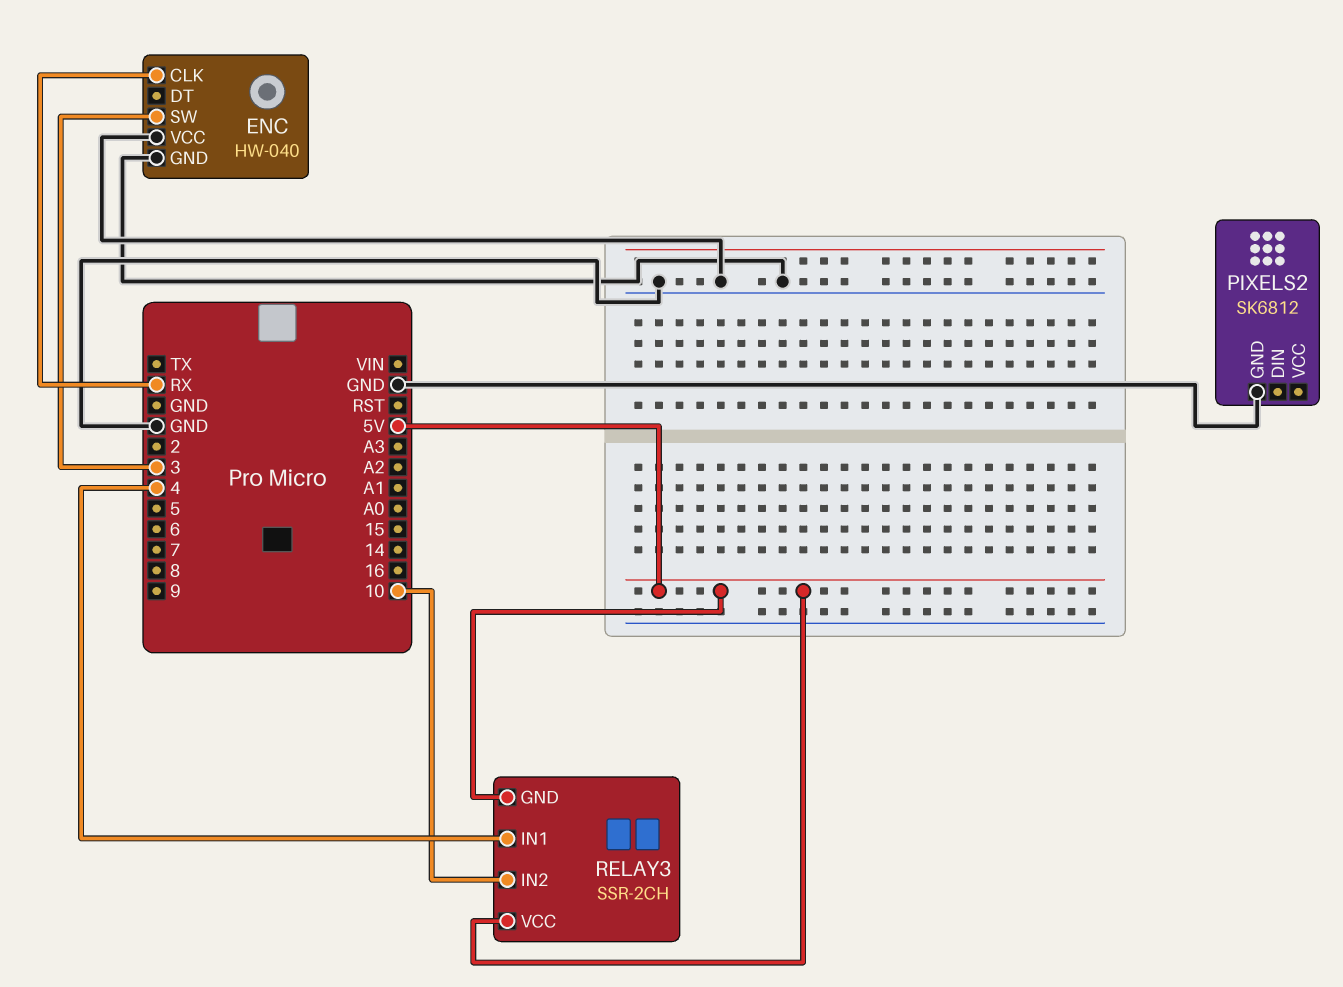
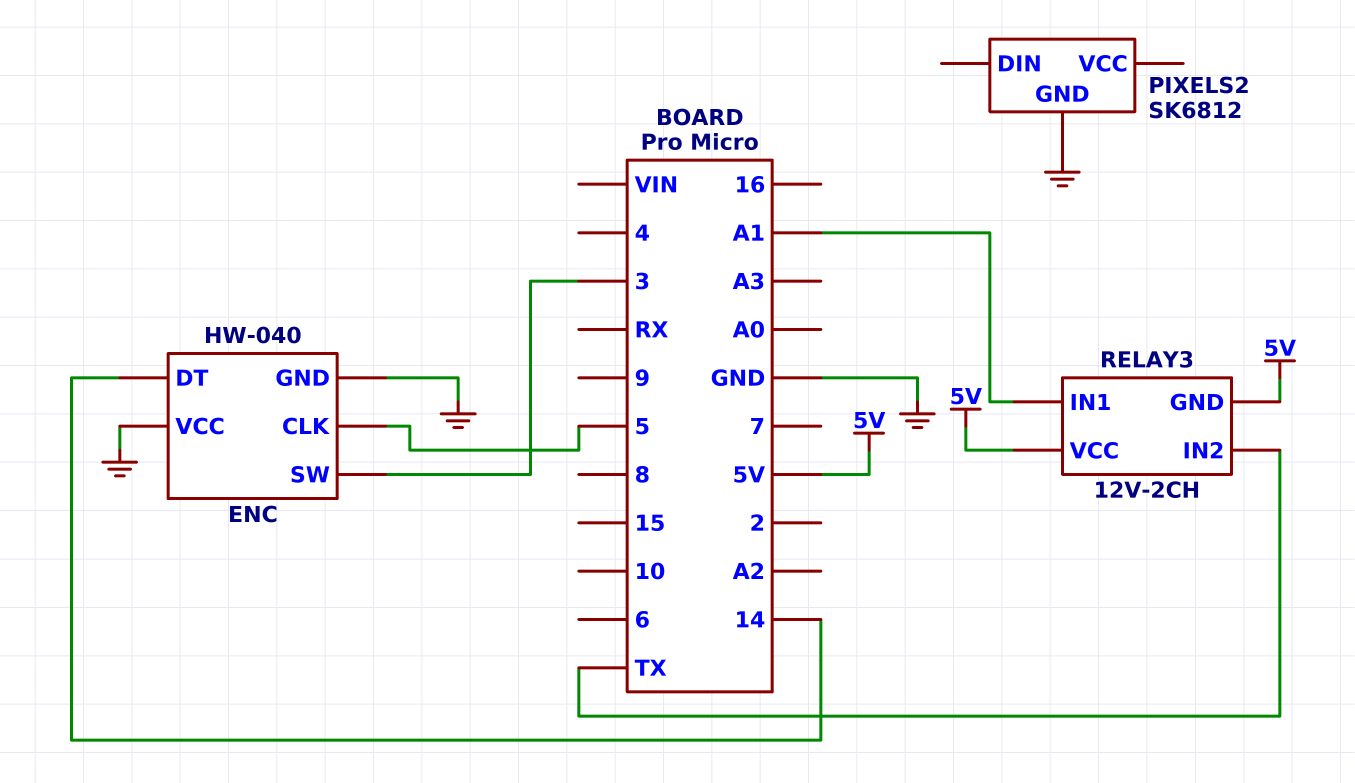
ENC pin CLK: RX -> 5
ENC pin DT: none -> 14
RELAY3: SSR-2CH -> 12V-2CH
RELAY3 pin IN1: 4 -> A1
RELAY3 pin IN2: 10 -> TX

